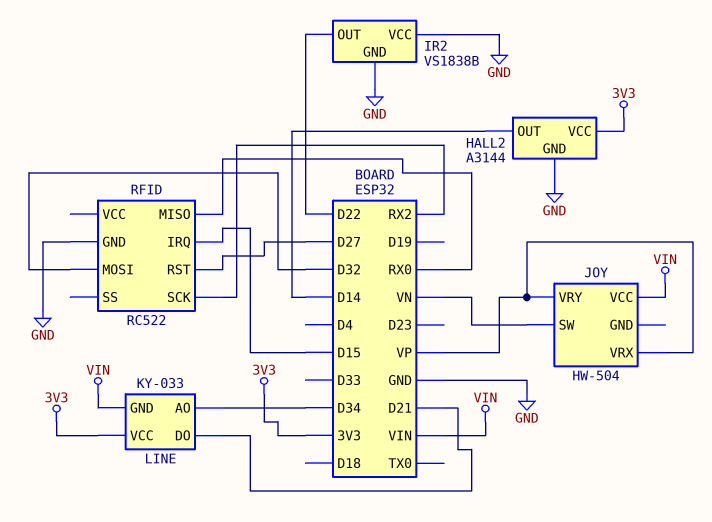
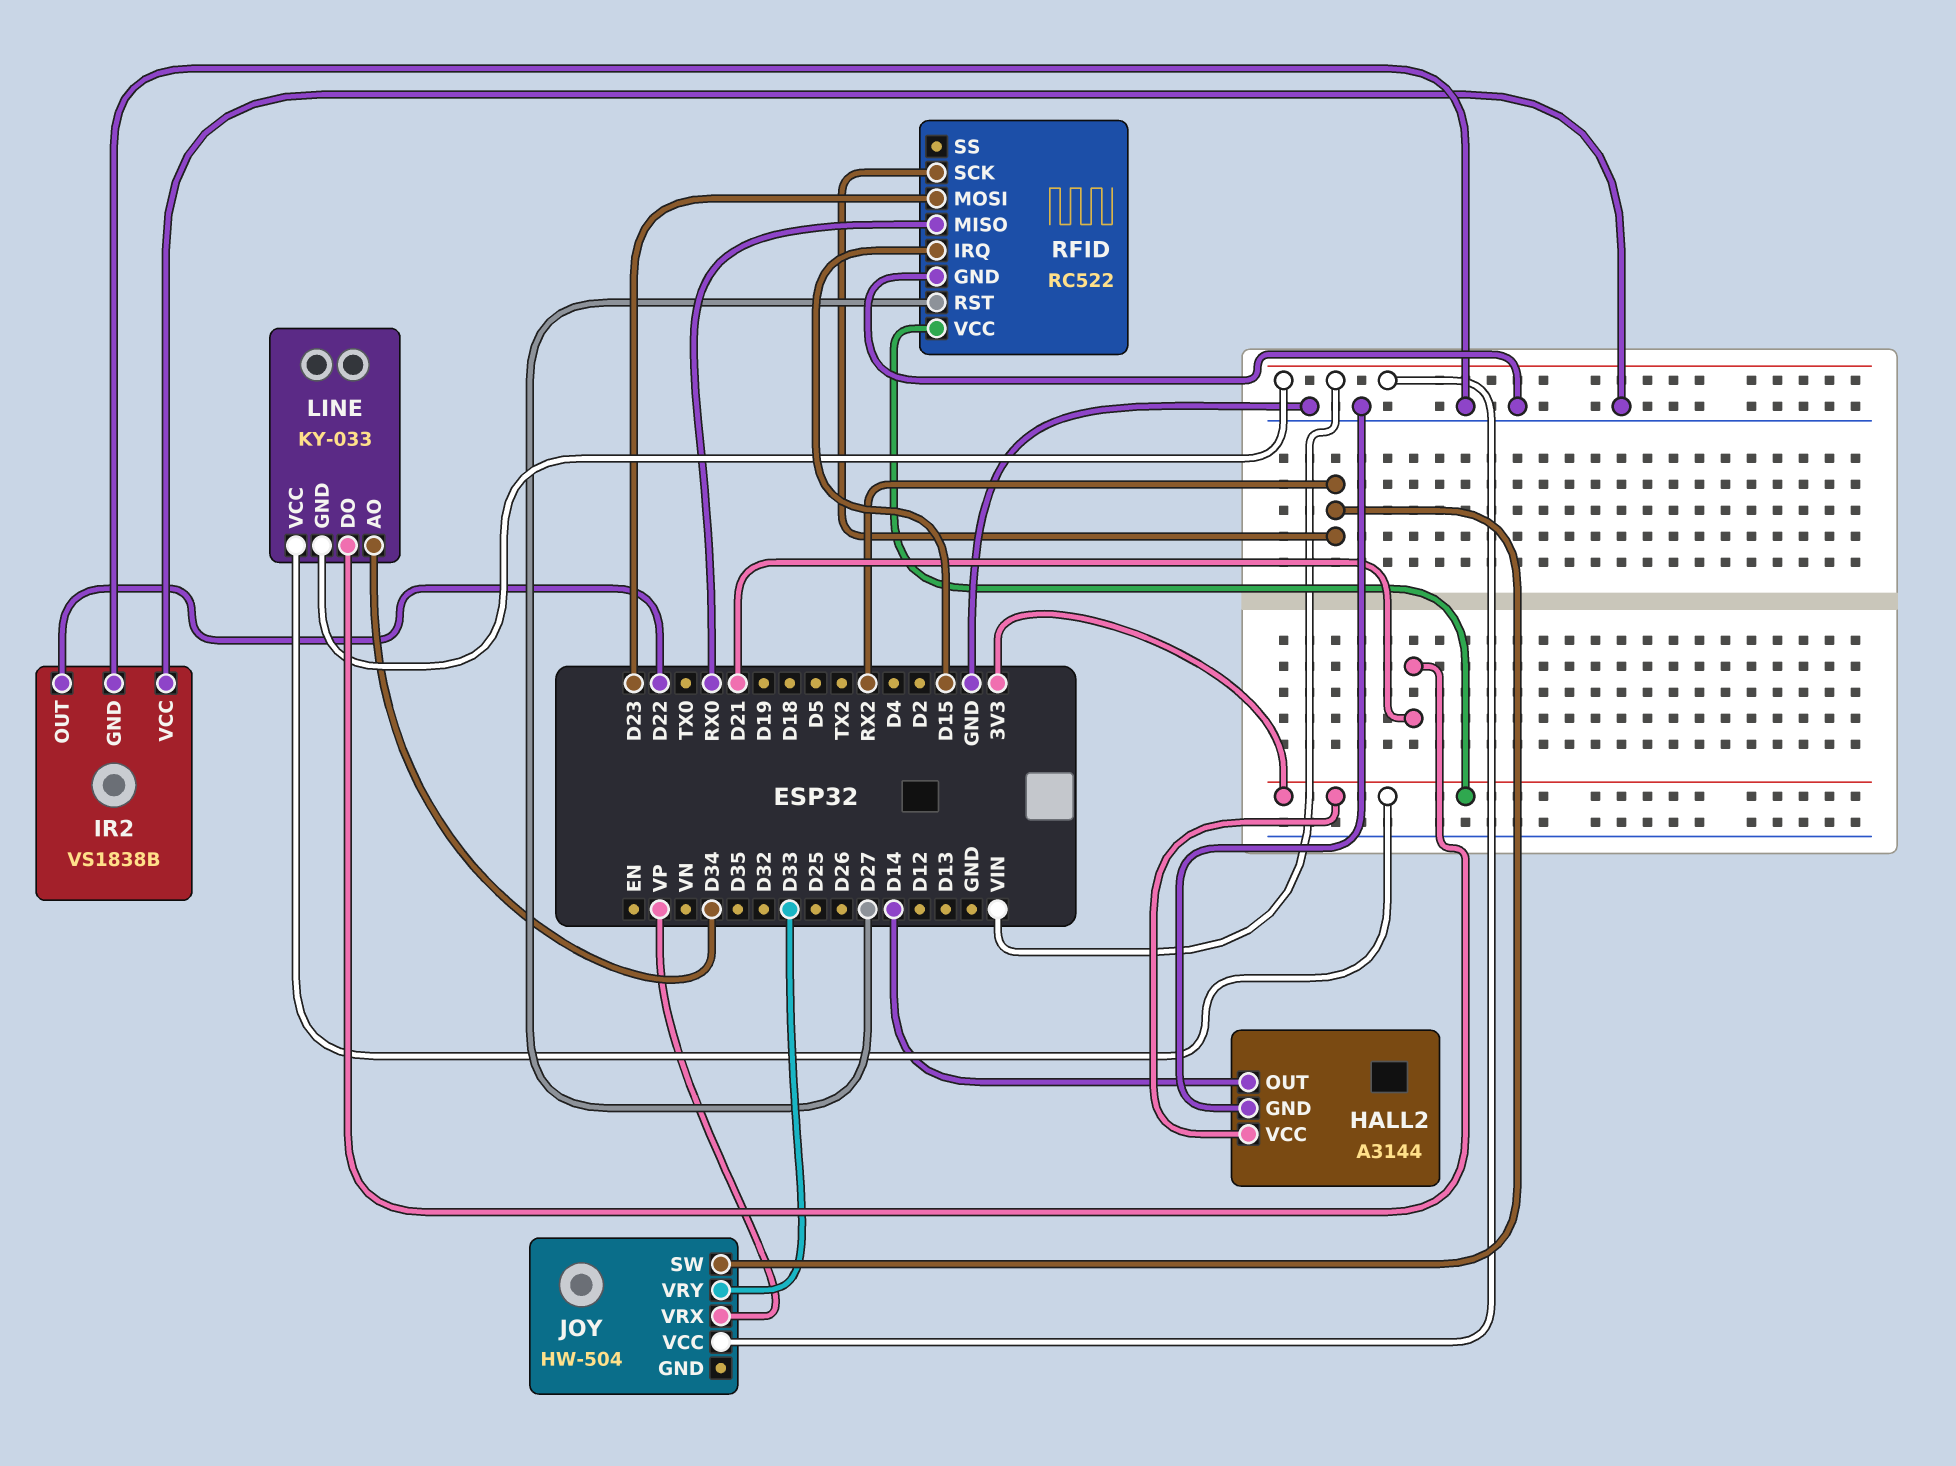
JOY pin SW: VN -> RX2
JOY pin VRY: VP -> D33
RFID pin MOSI: D32 -> D23
RFID pin VCC: none -> 3V3

